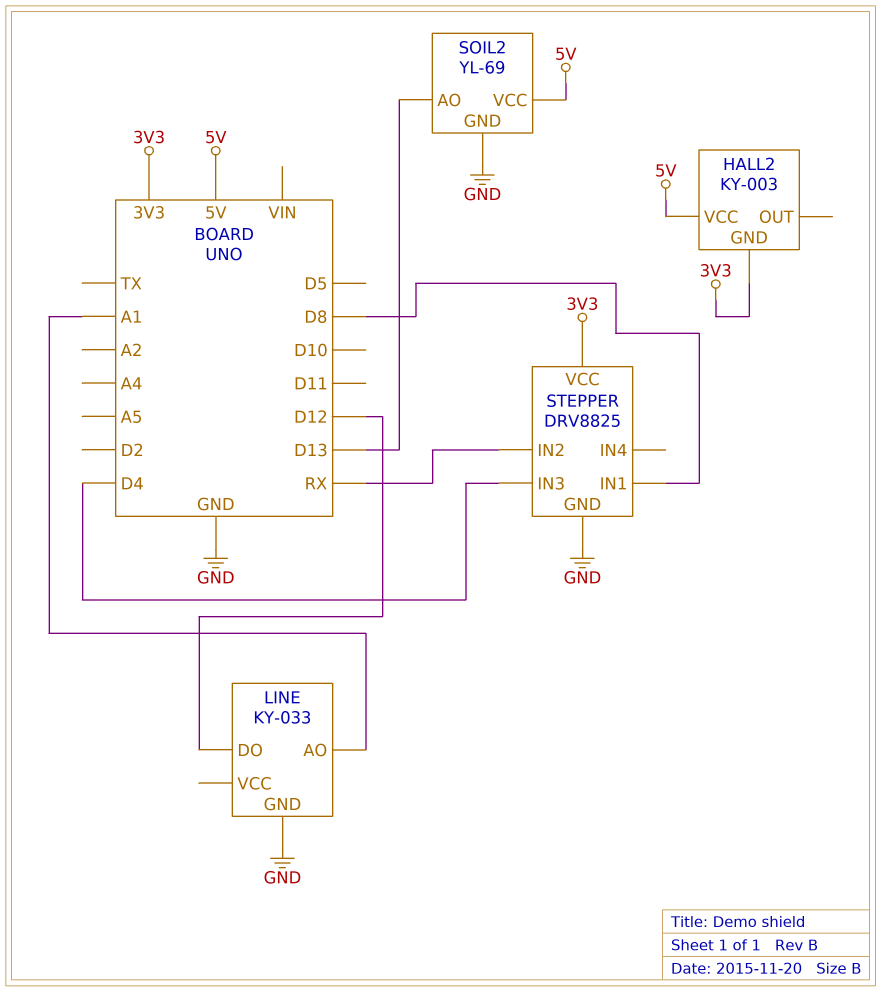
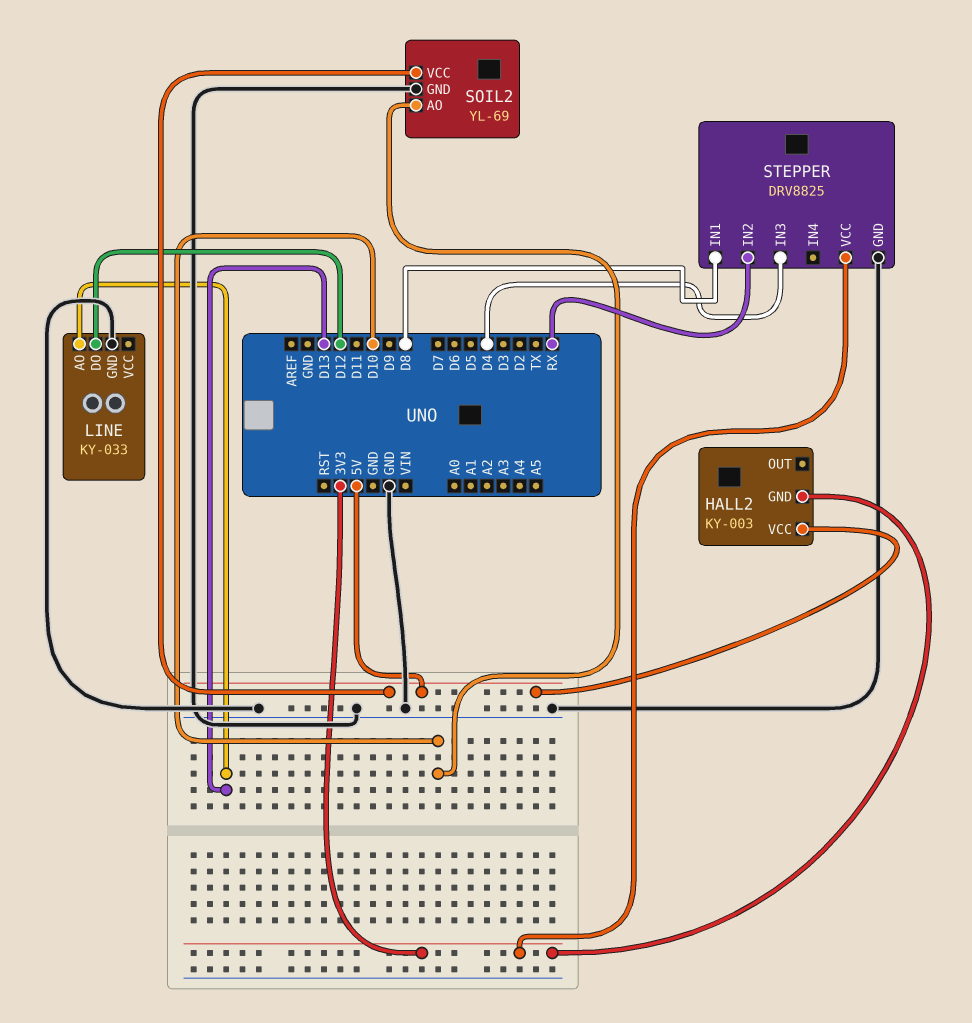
LINE pin AO: A1 -> D13
SOIL2 pin AO: D13 -> D10

